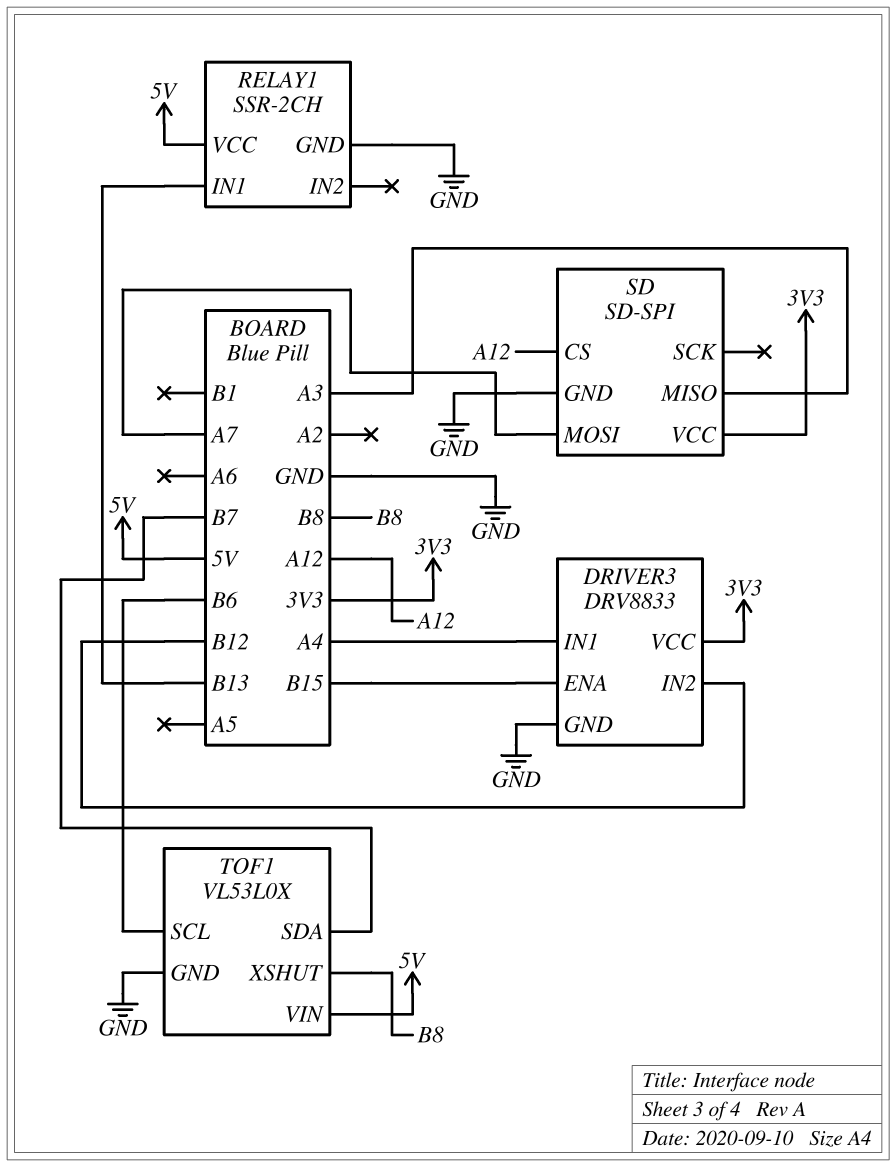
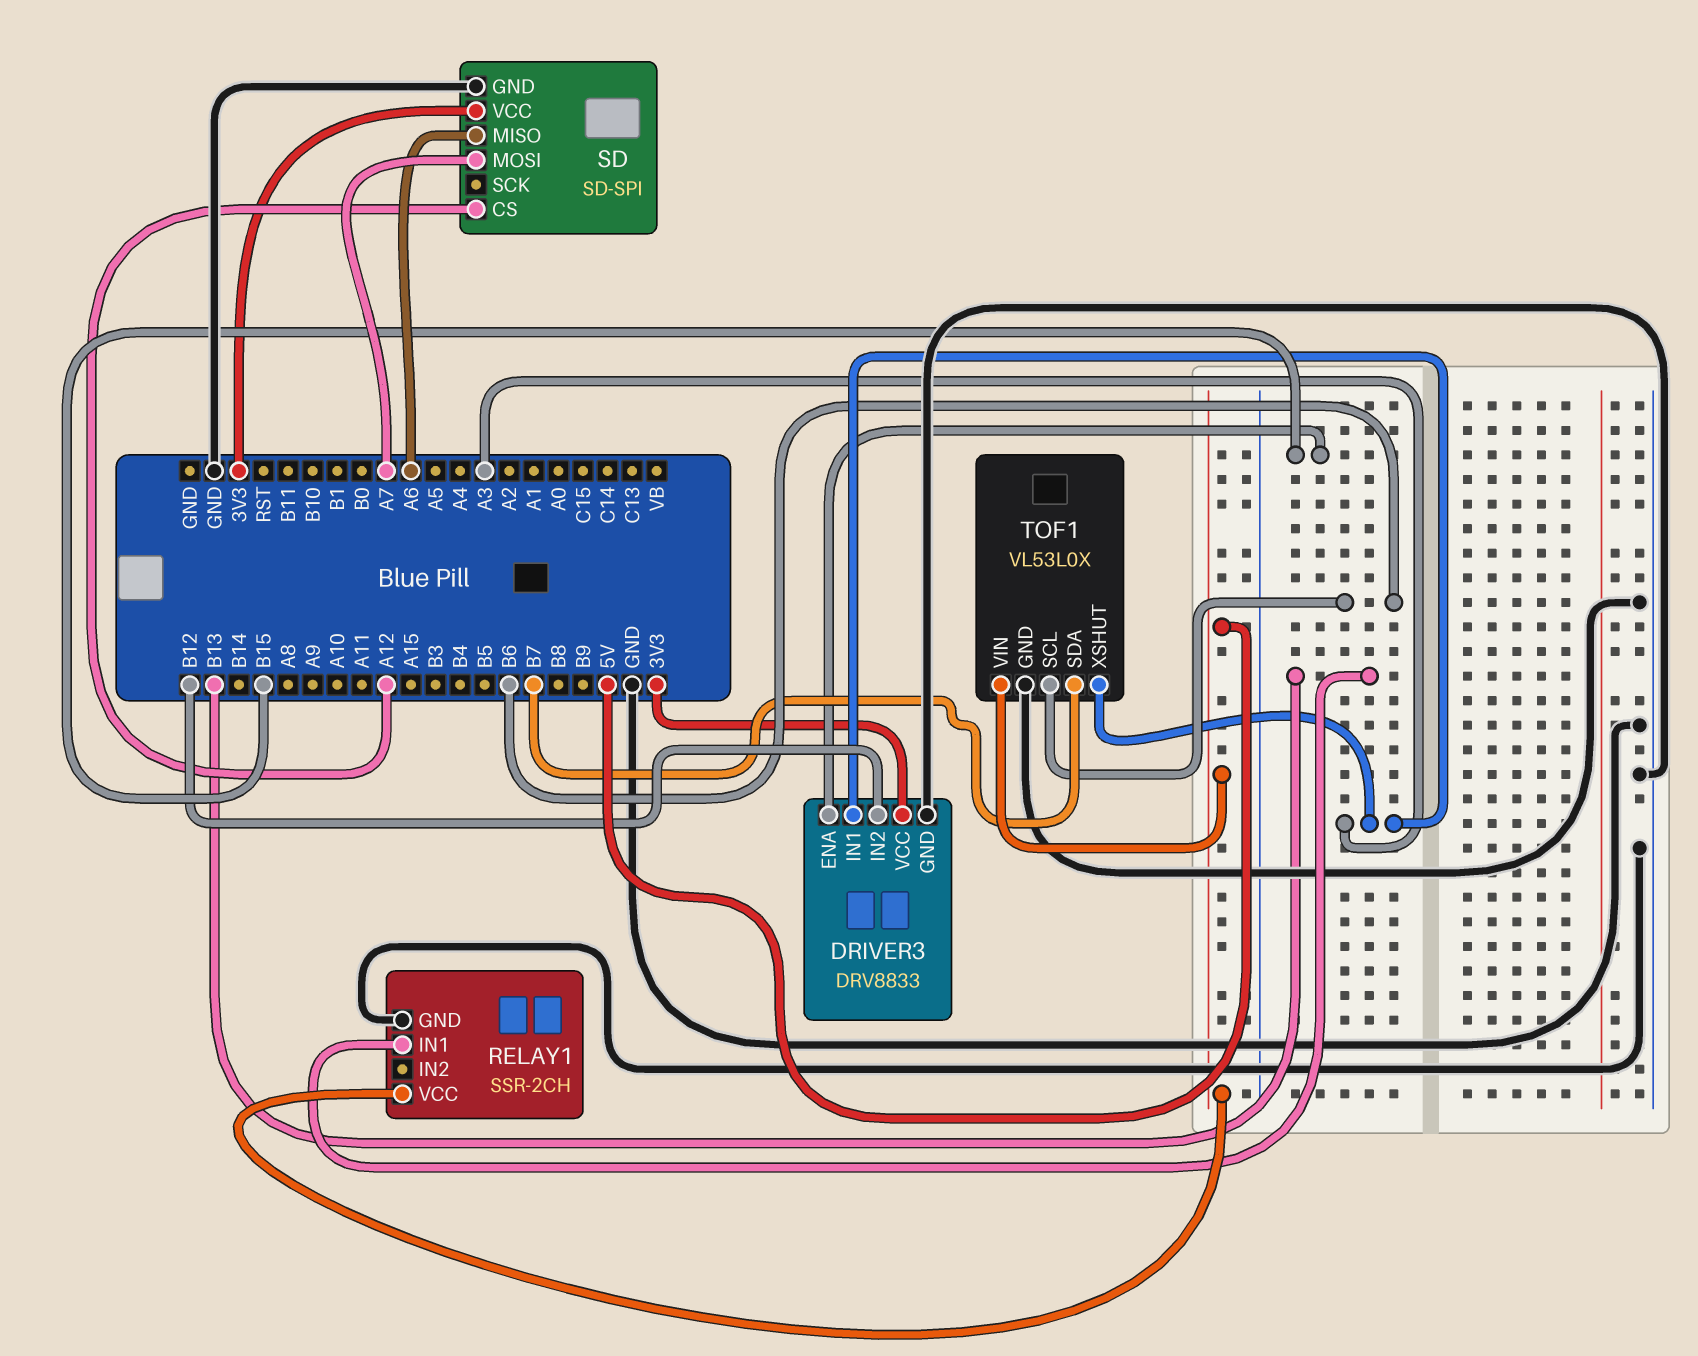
DRIVER3 pin IN1: A4 -> A3
SD pin MISO: A3 -> A6
TOF1 pin XSHUT: B8 -> A3

